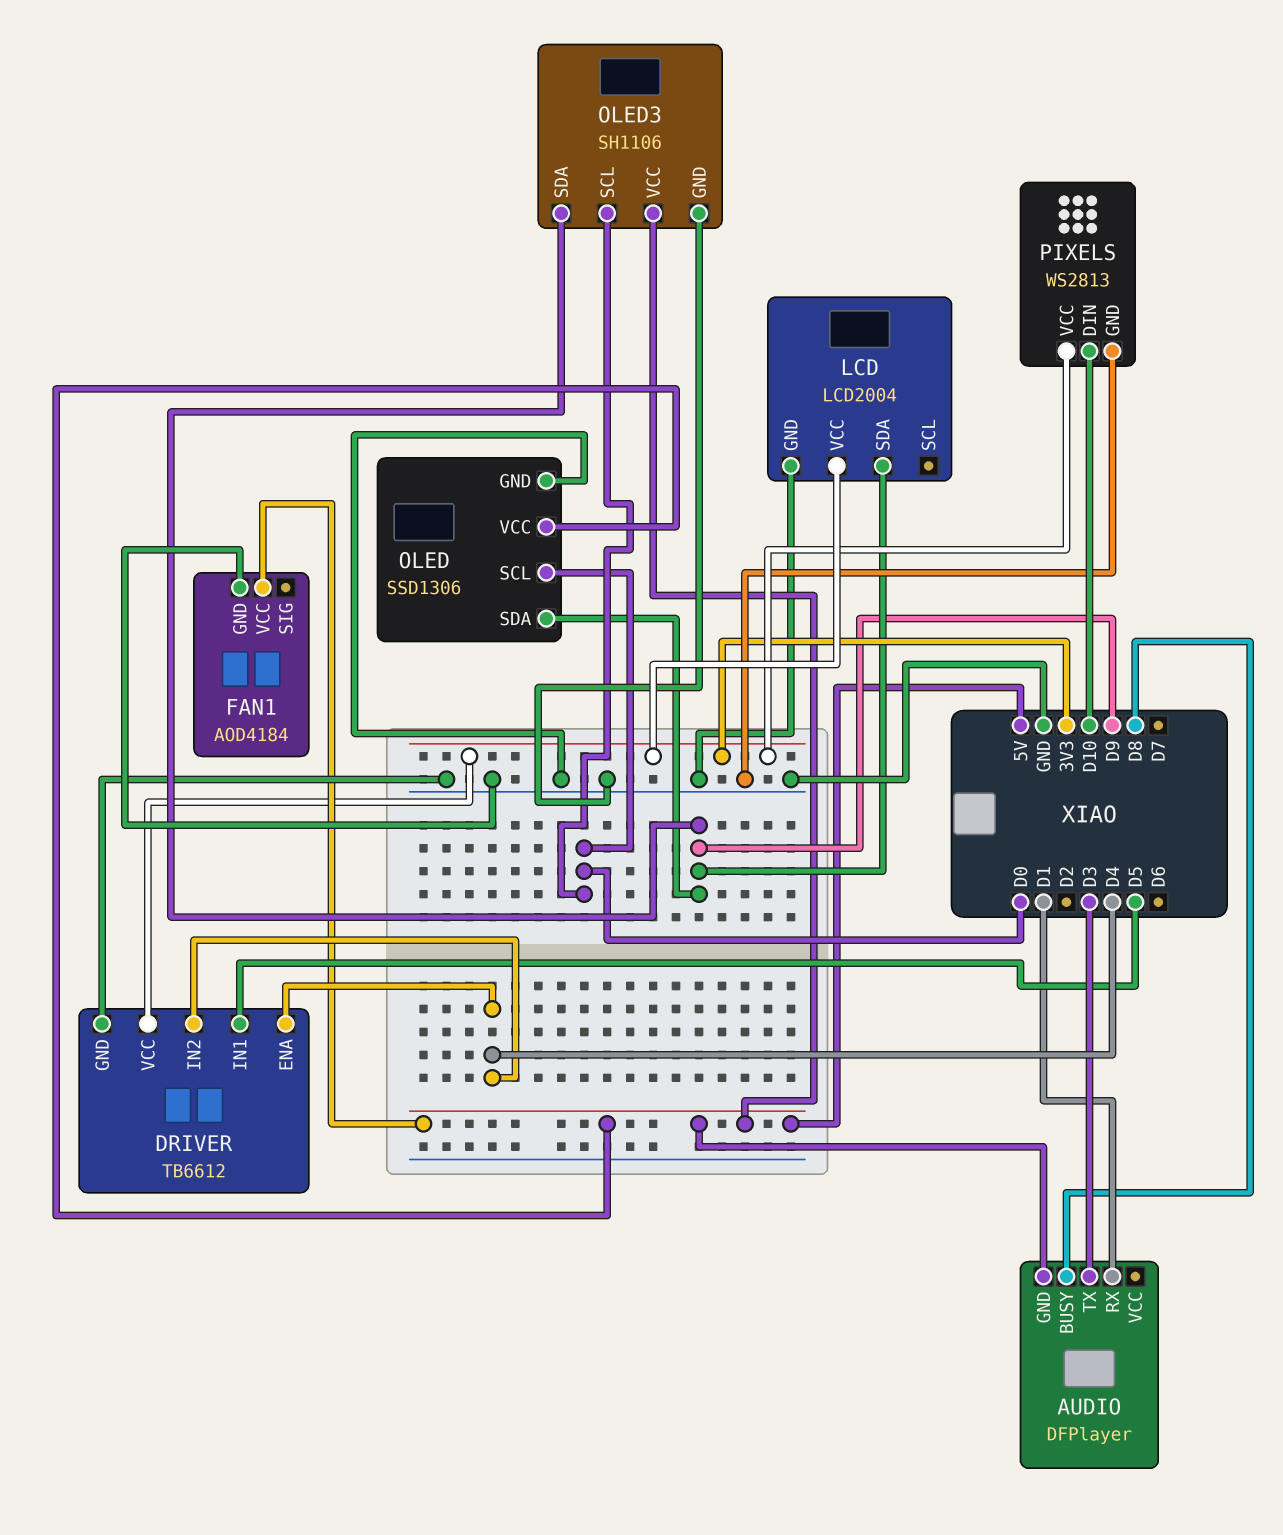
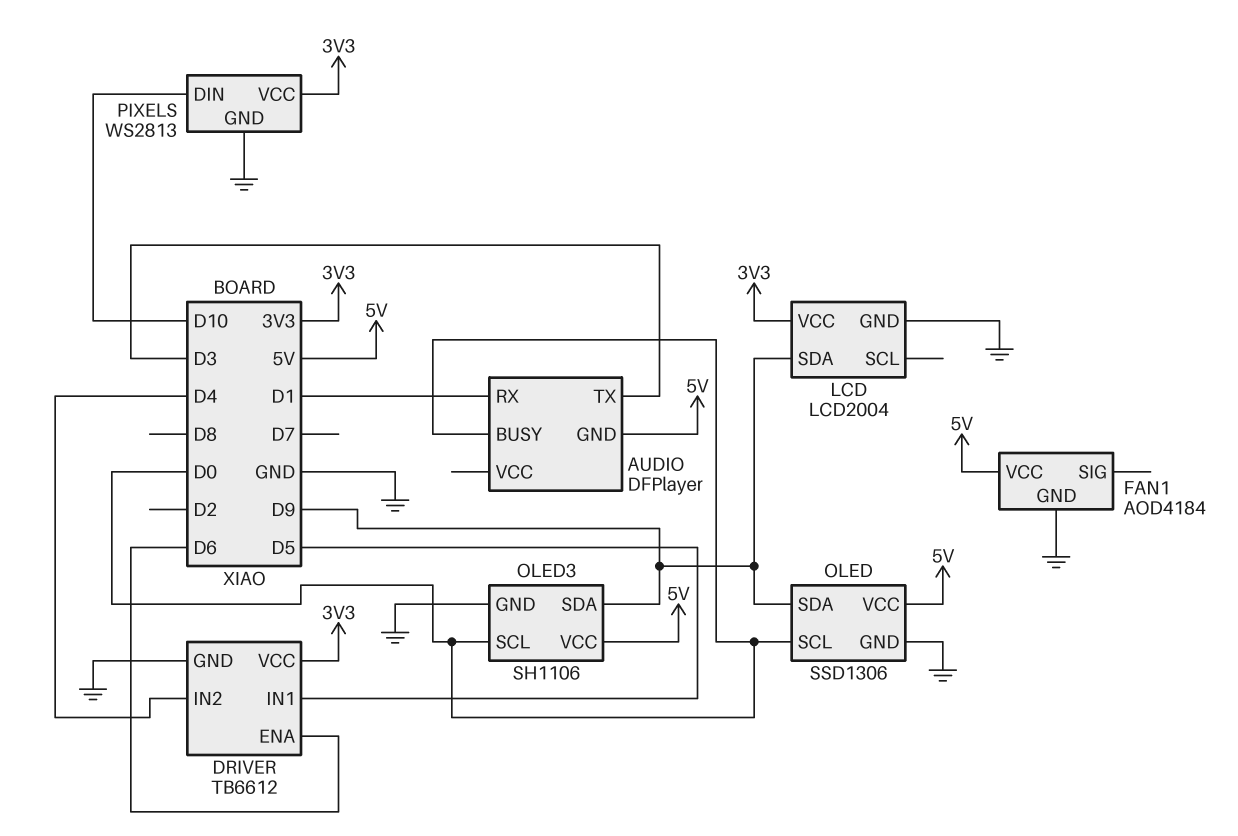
AUDIO pin BUSY: D8 -> D0
DRIVER pin ENA: D4 -> D6

